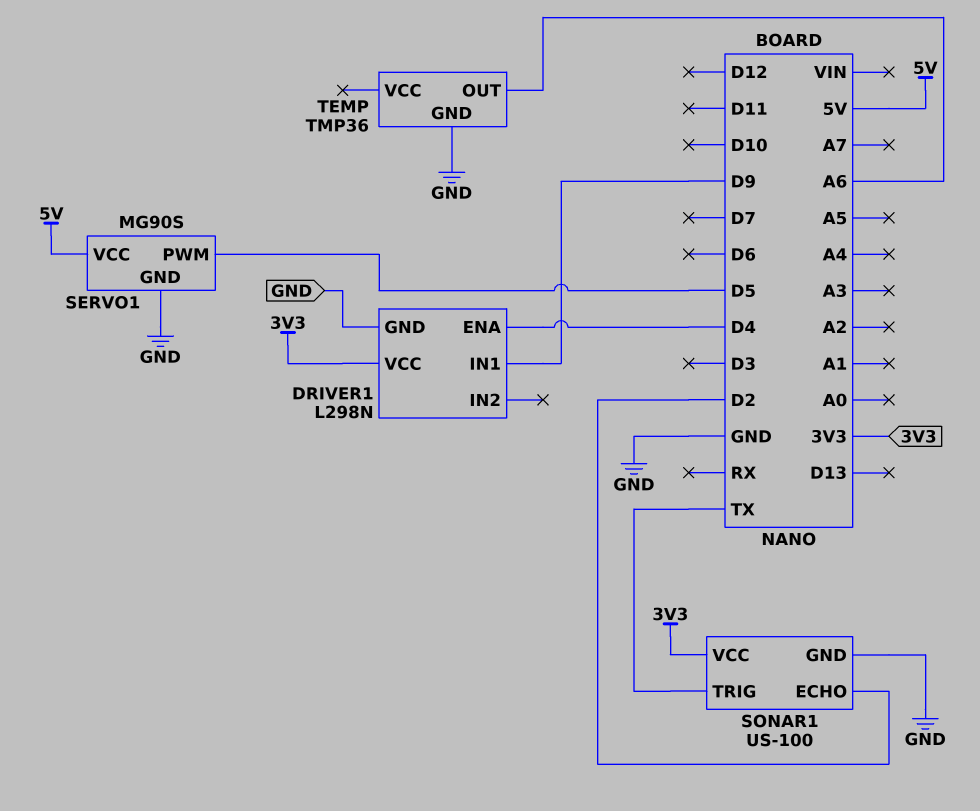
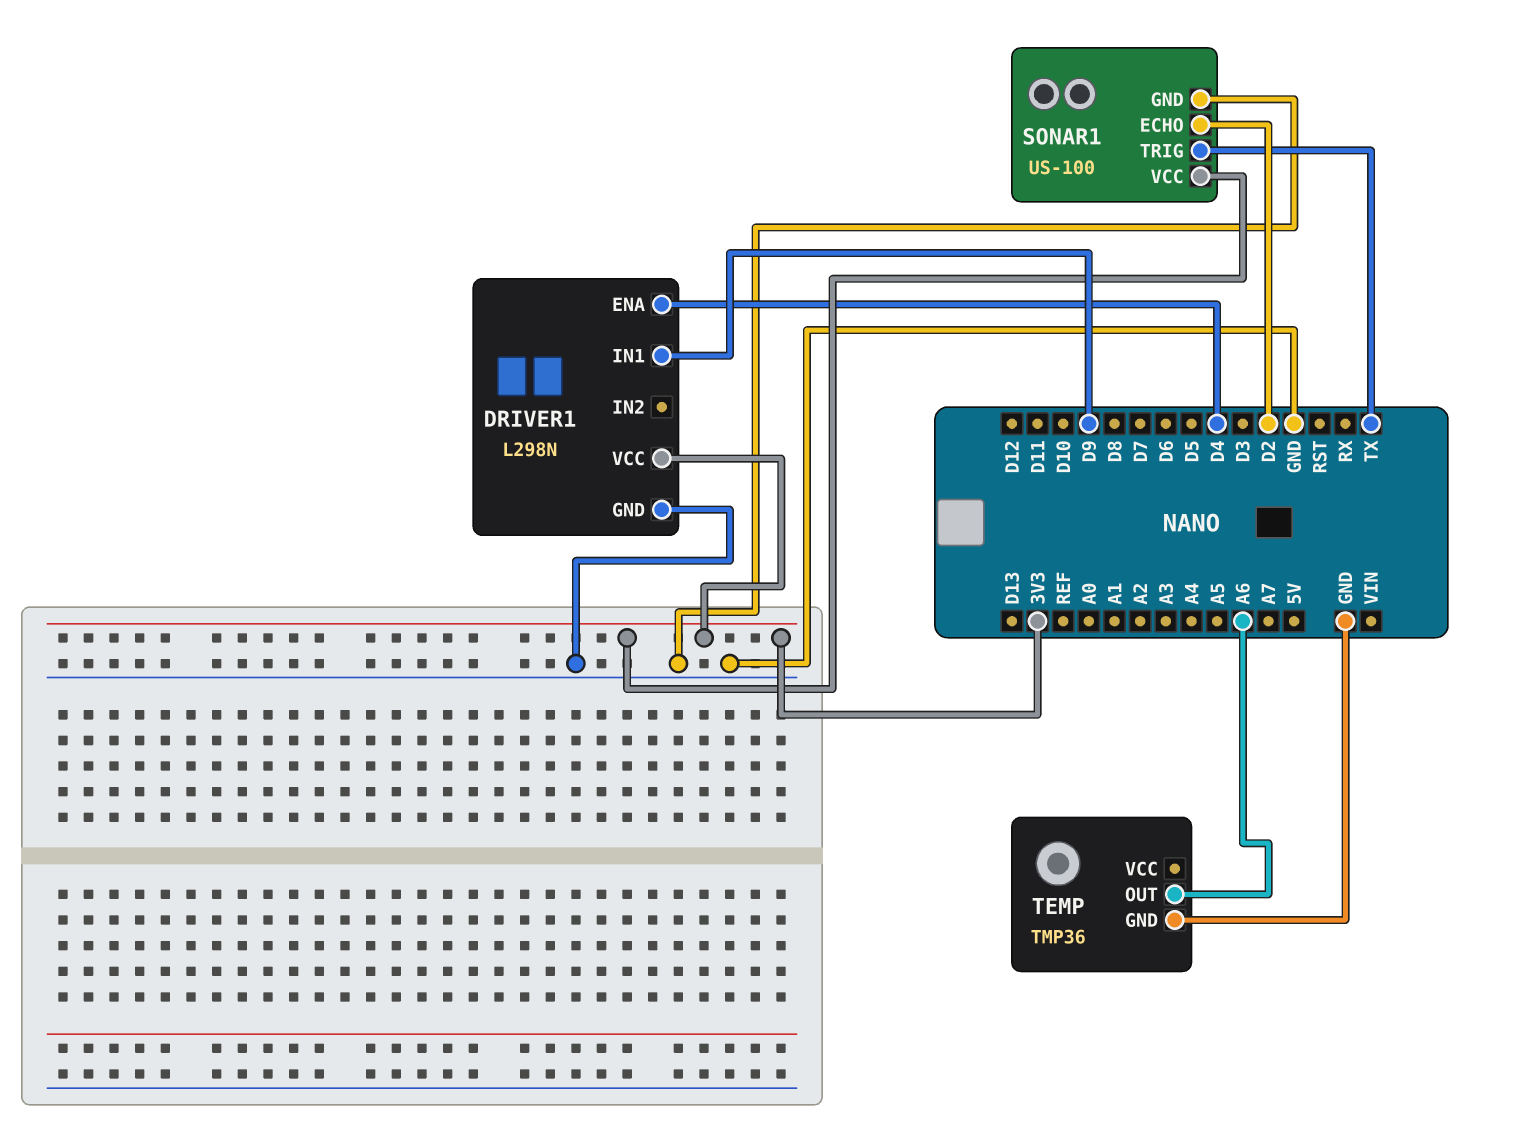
SERVO1: MG90S -> none
SERVO1 pin GND: GND -> none
SERVO1 pin PWM: D5 -> none
SERVO1 pin VCC: 5V -> none

